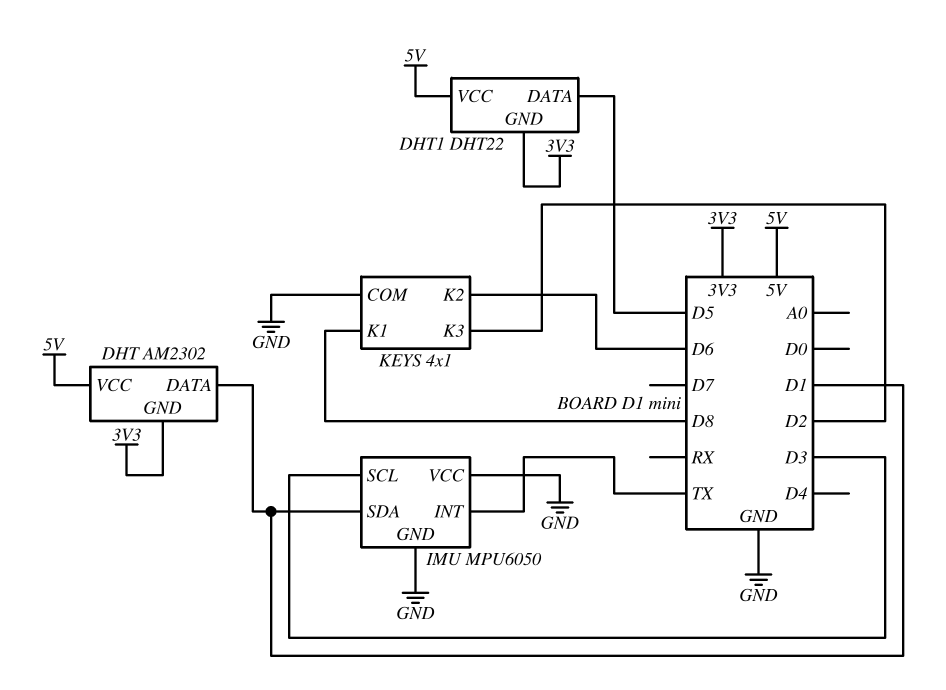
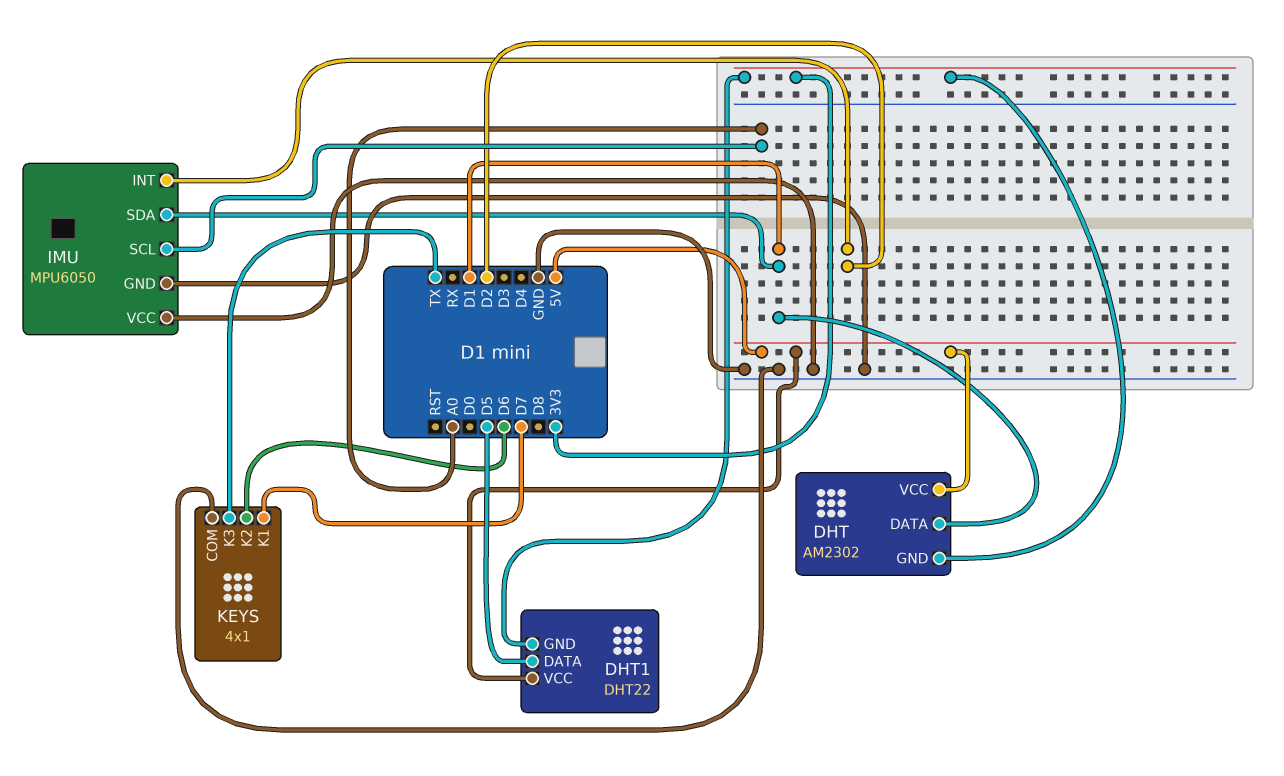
IMU pin INT: TX -> D2
IMU pin SCL: D3 -> A0
KEYS pin K1: D8 -> D7
KEYS pin K3: D2 -> TX

